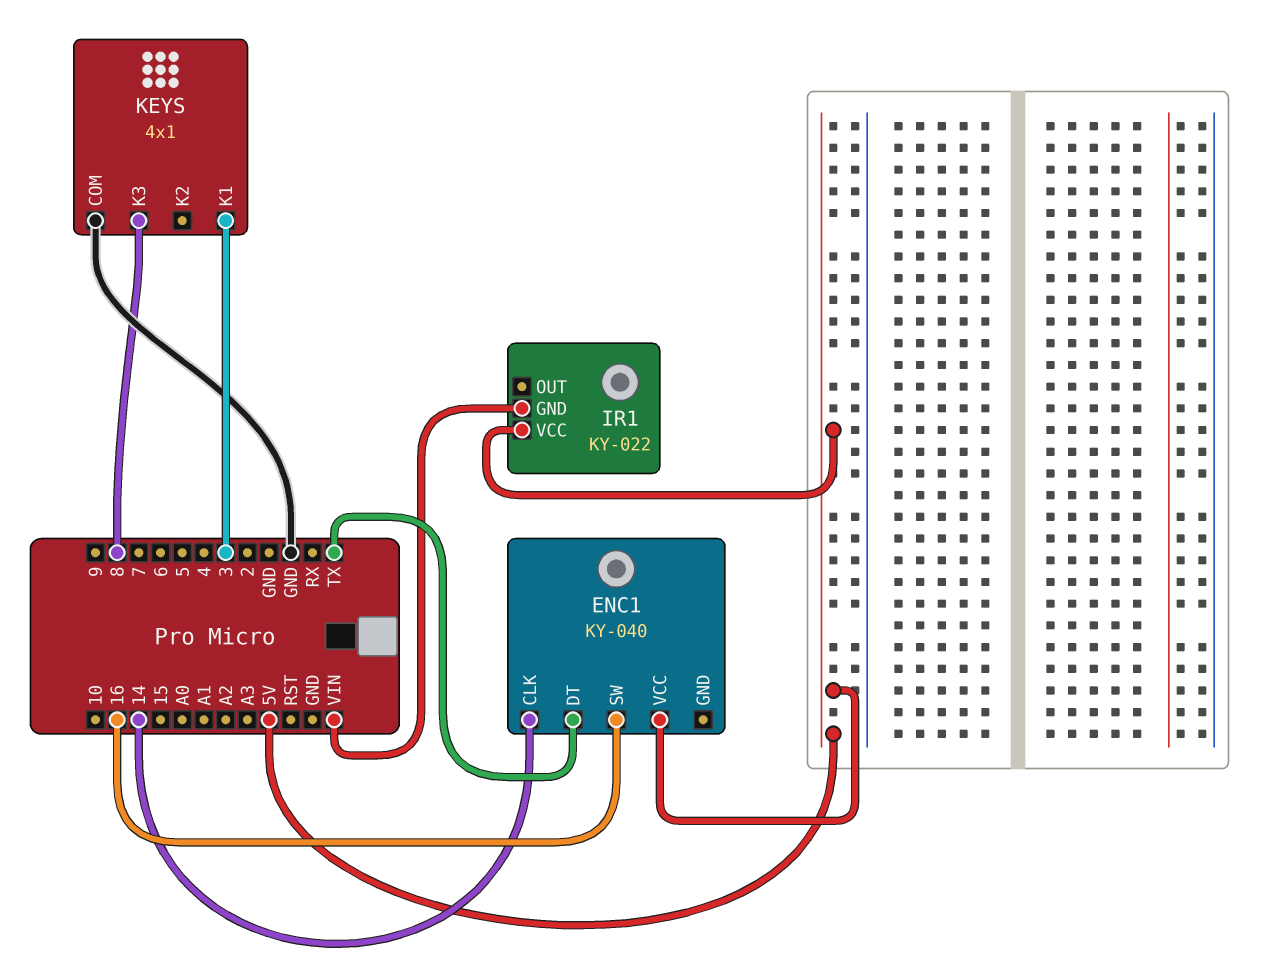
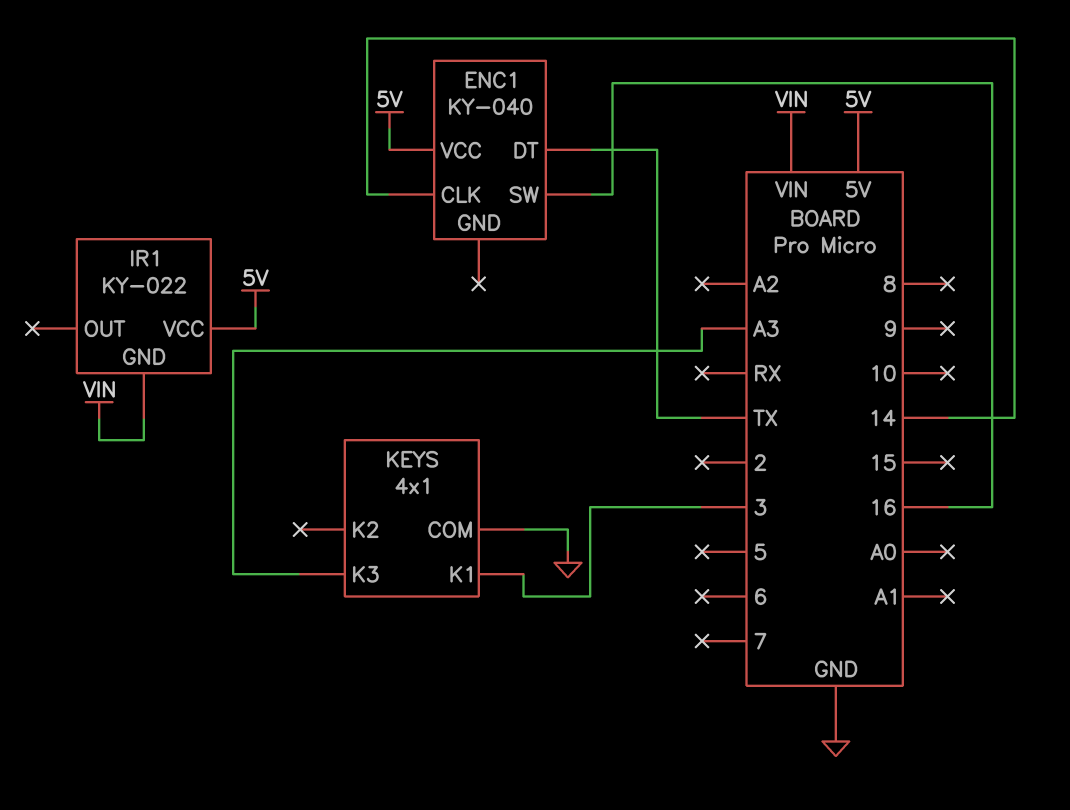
KEYS pin K3: 8 -> A3

